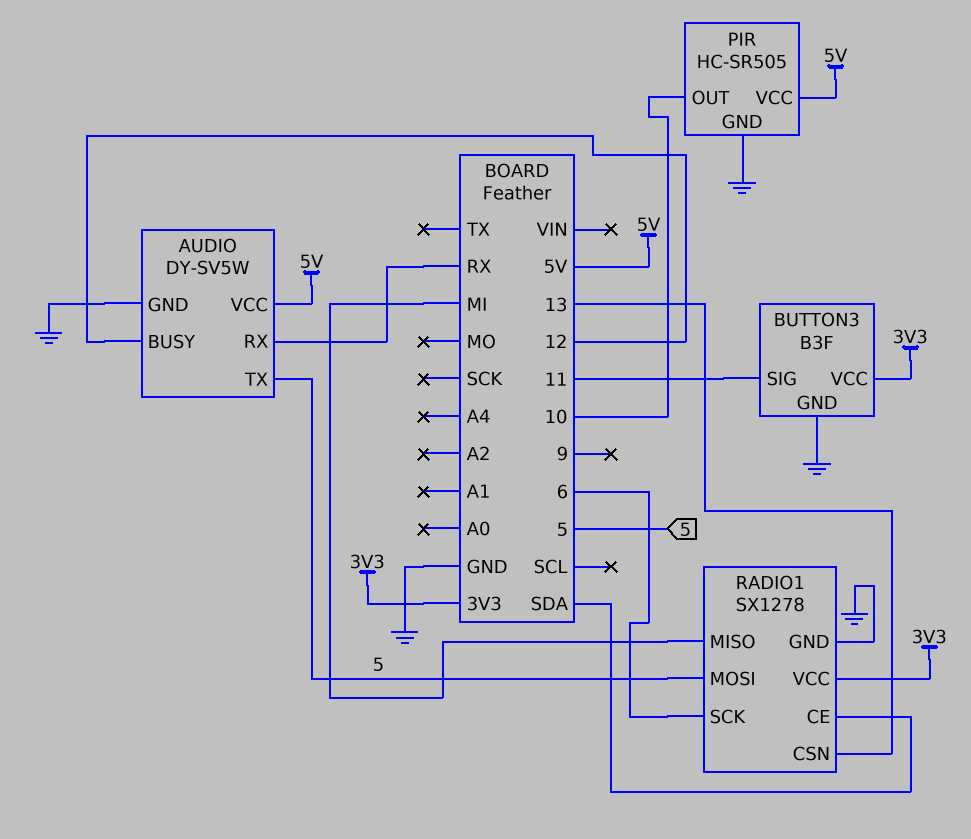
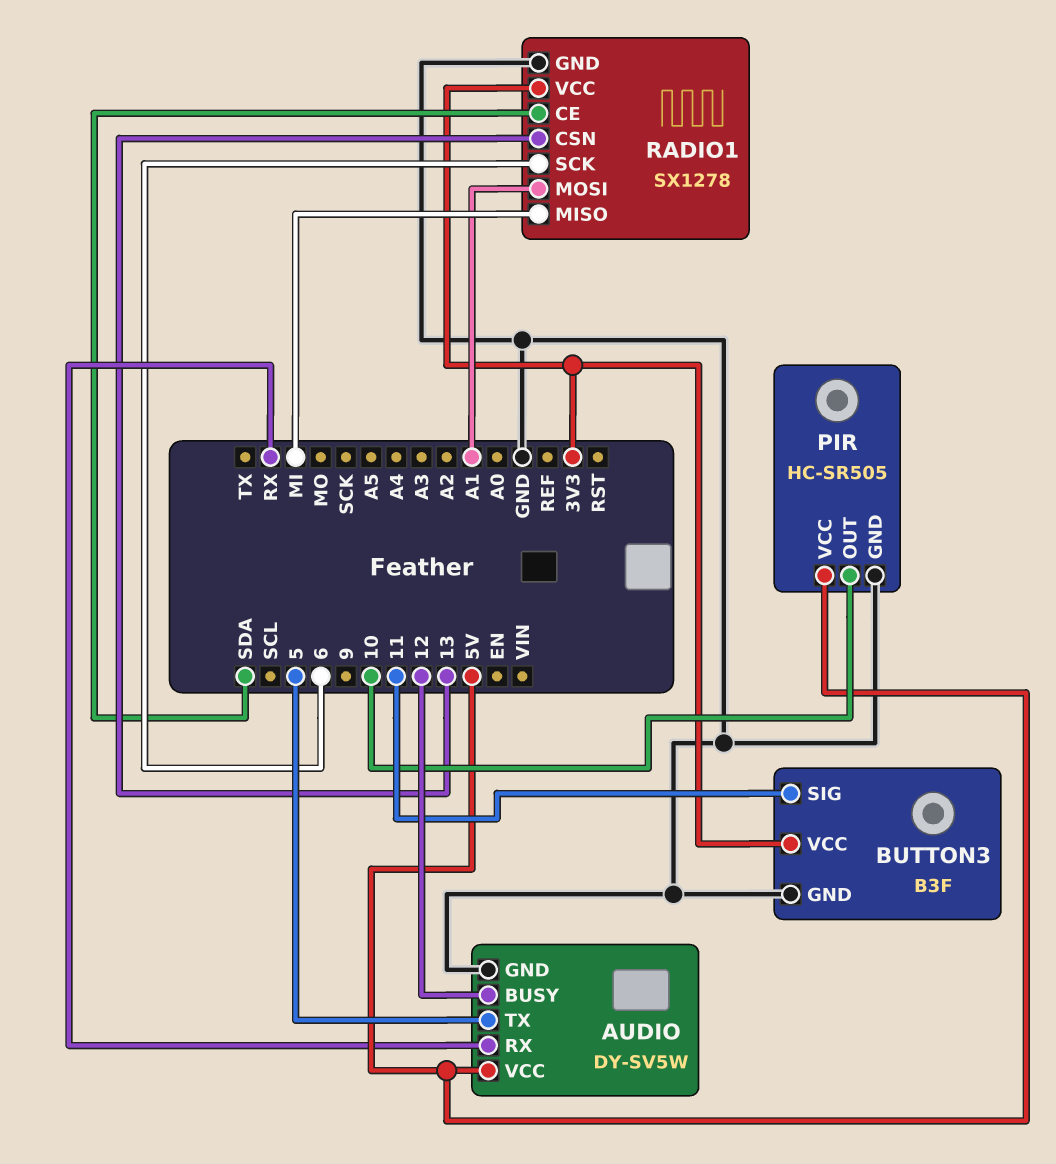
RADIO1 pin MOSI: 5 -> A1

